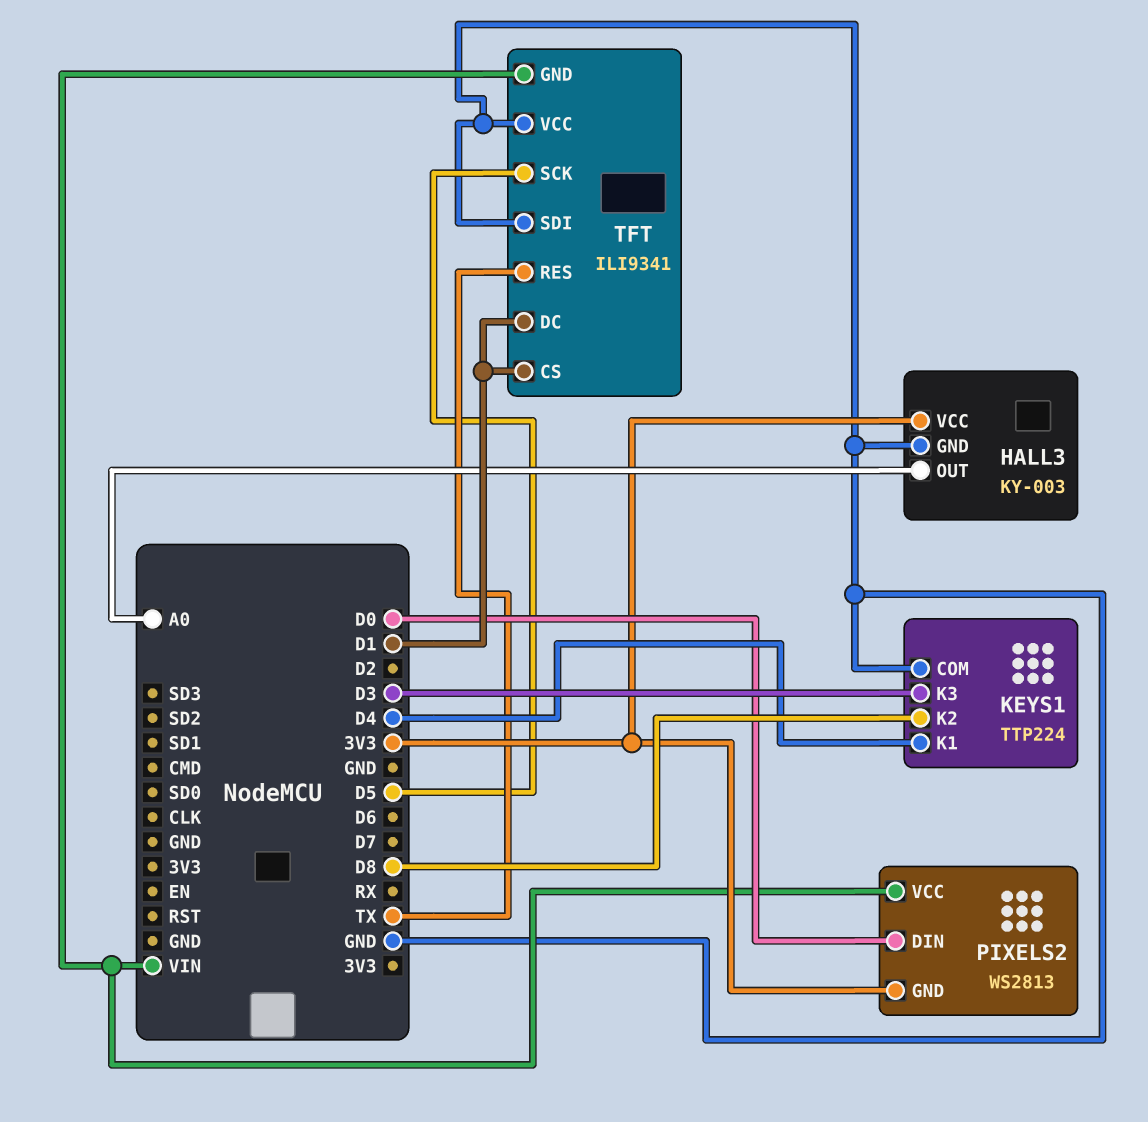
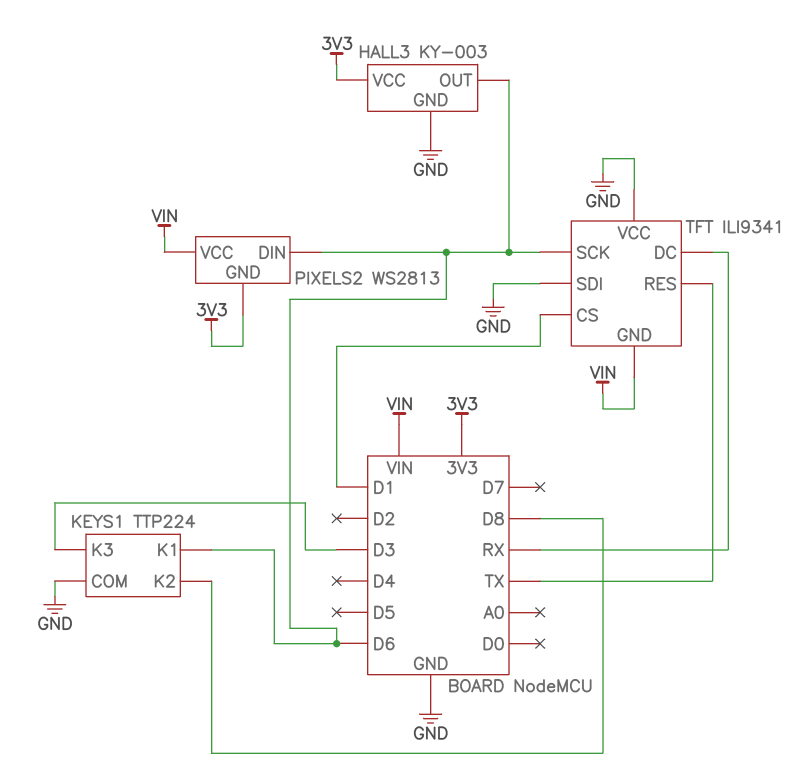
HALL3 pin OUT: A0 -> D6
KEYS1 pin K1: D4 -> D6
PIXELS2 pin DIN: D0 -> D6
TFT pin DC: D1 -> RX
TFT pin SCK: D5 -> D6

